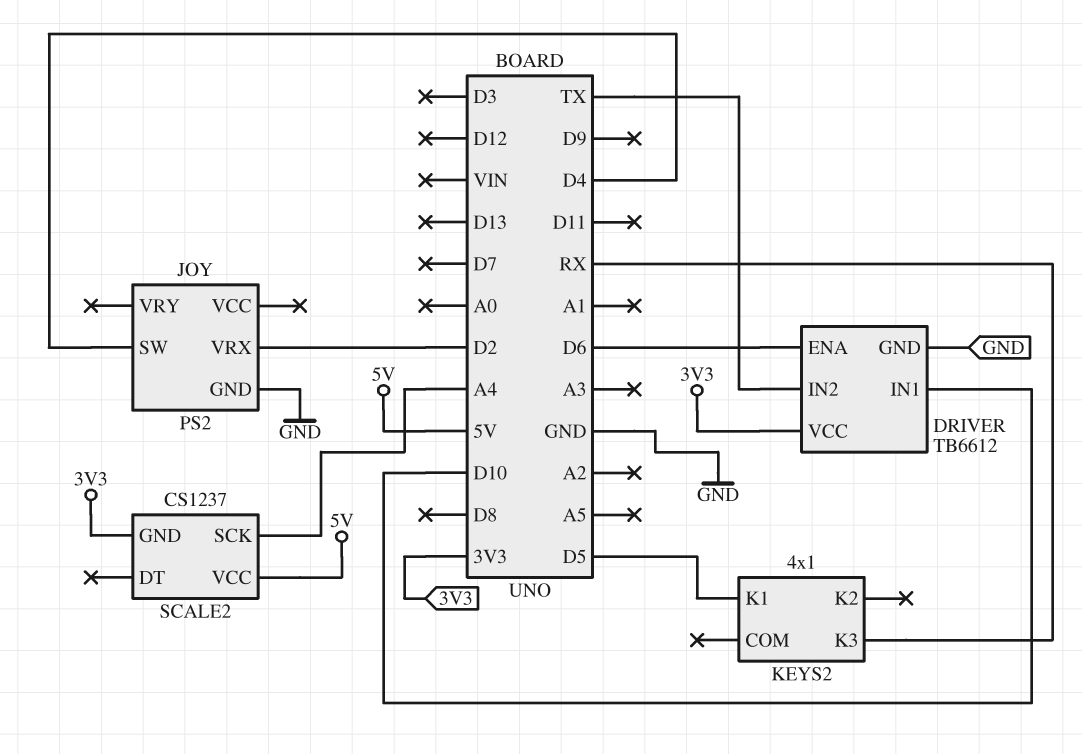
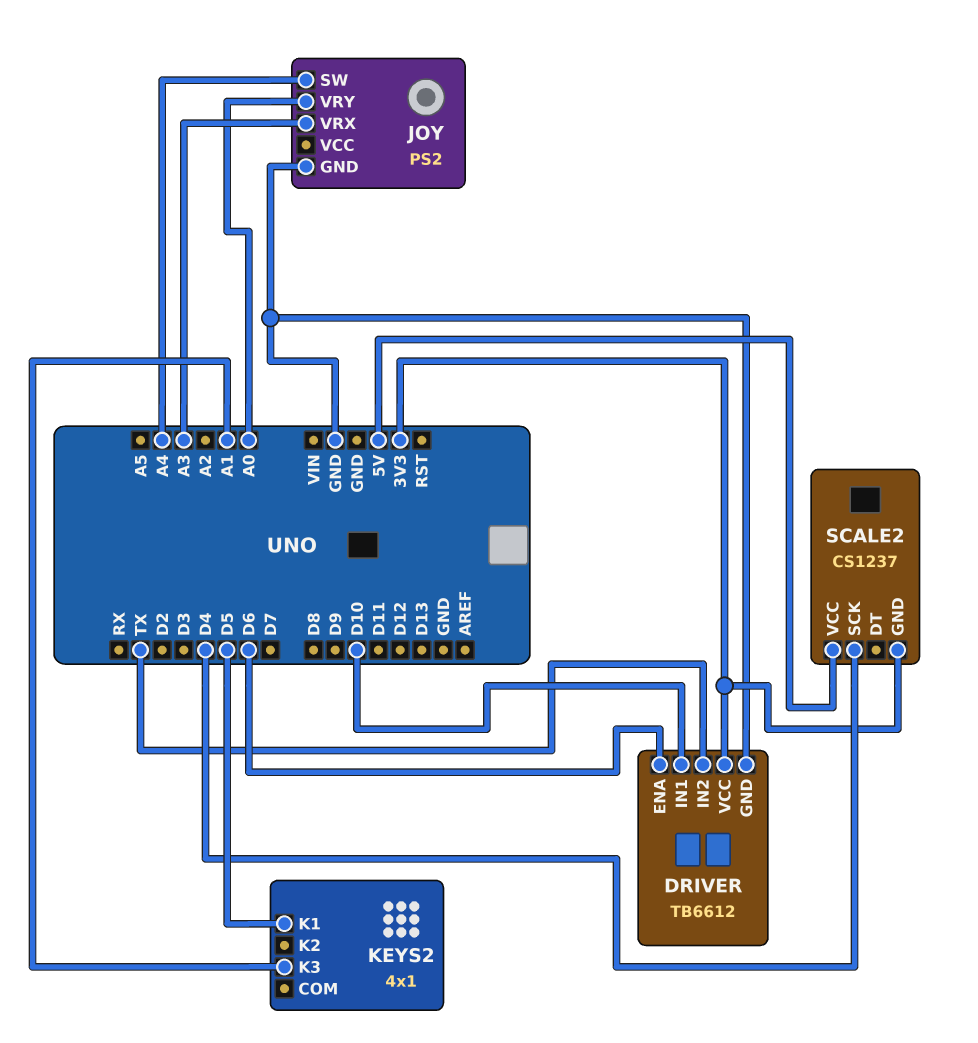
JOY pin SW: D4 -> A4
JOY pin VRX: D2 -> A3
JOY pin VRY: none -> A0
KEYS2 pin K3: RX -> A1
SCALE2 pin SCK: A4 -> D4

